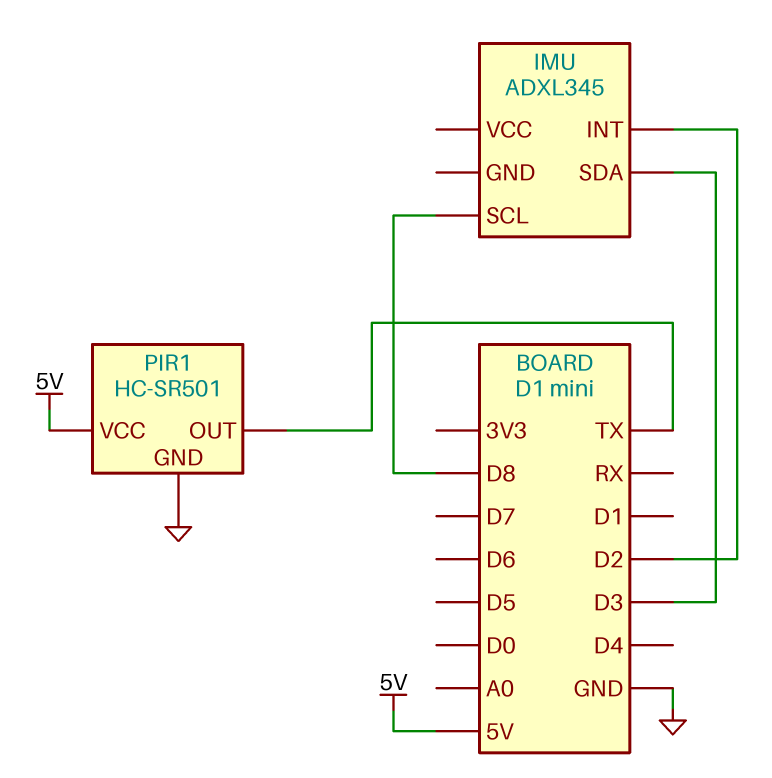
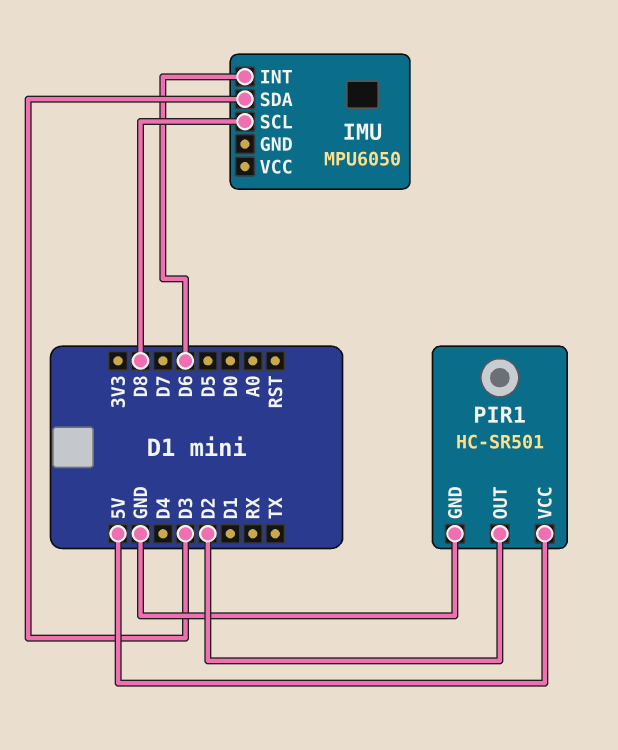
IMU: ADXL345 -> MPU6050
IMU pin INT: D2 -> D6
PIR1 pin OUT: TX -> D2

